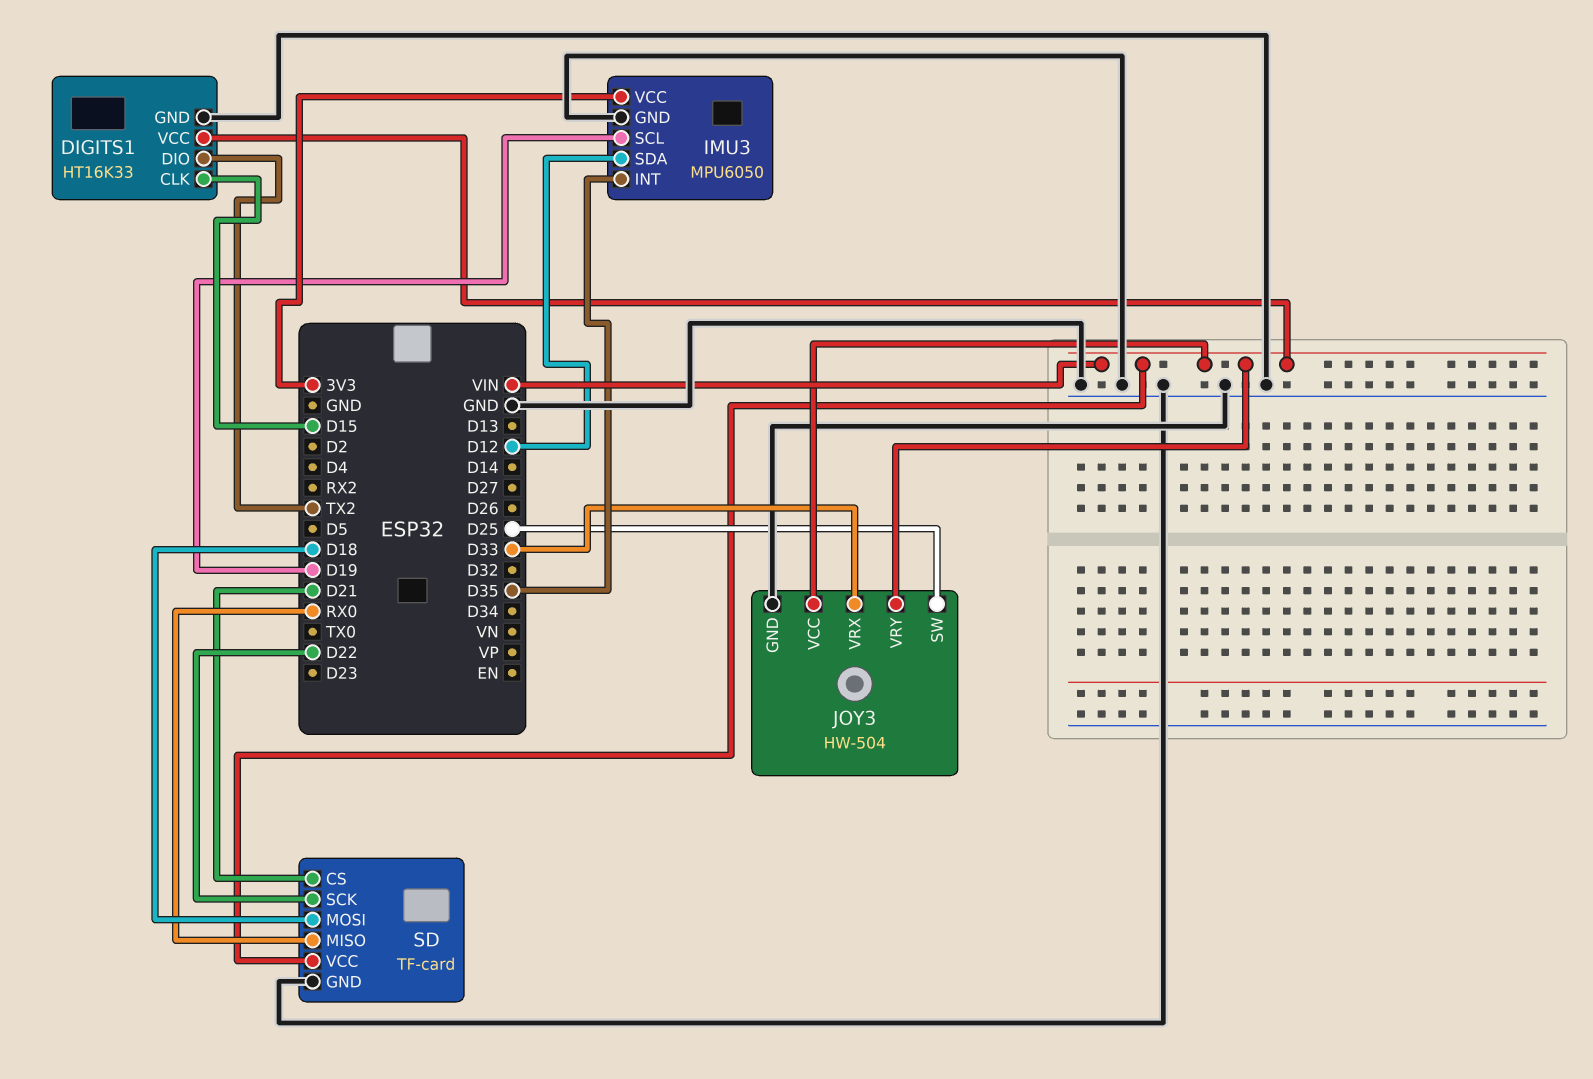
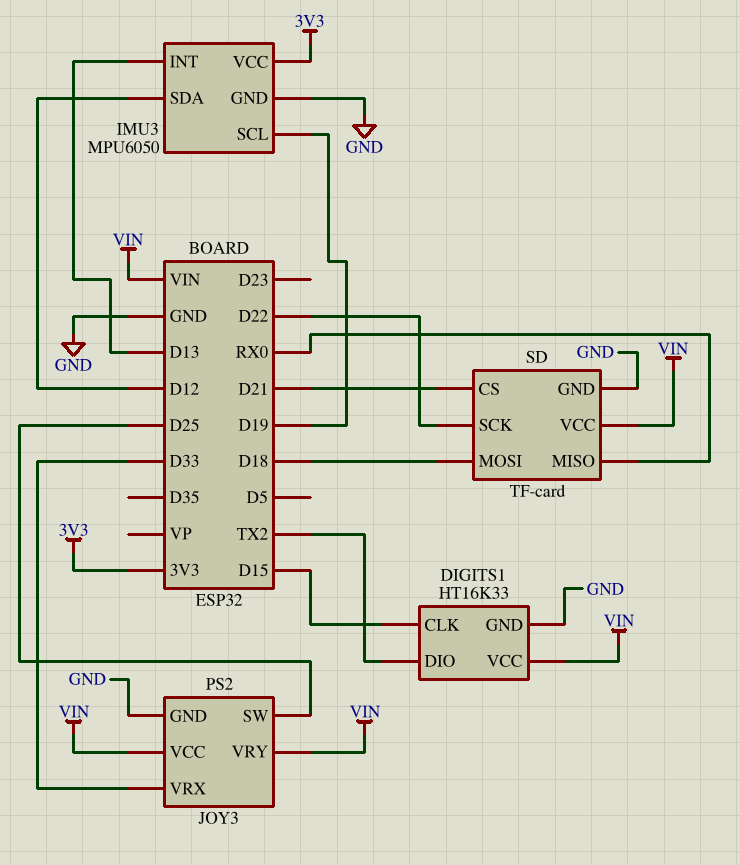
IMU3 pin INT: D35 -> D13
JOY3: HW-504 -> PS2

